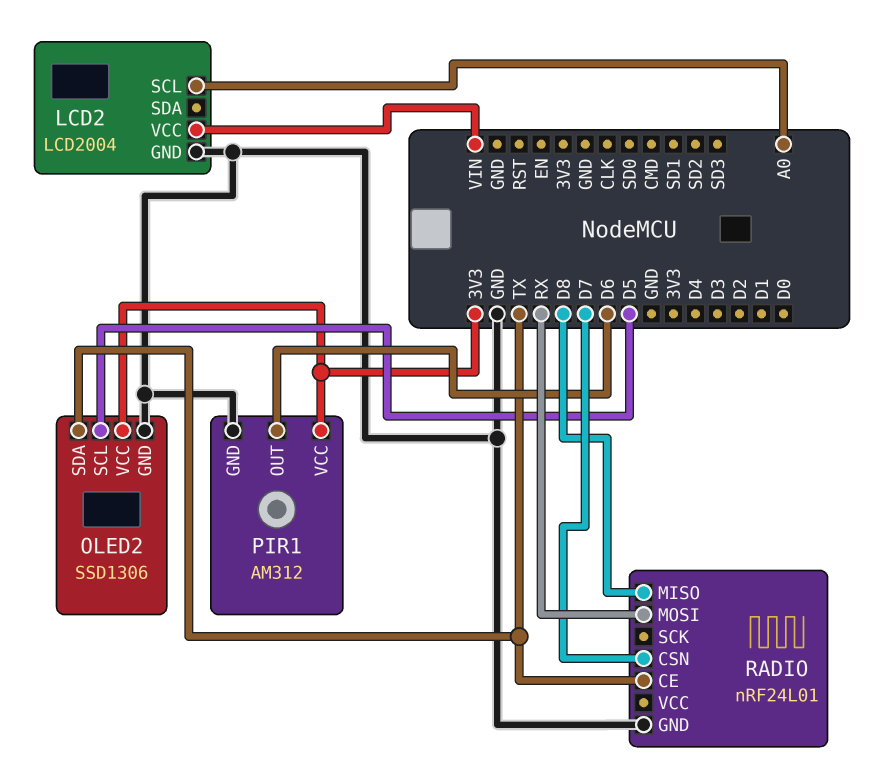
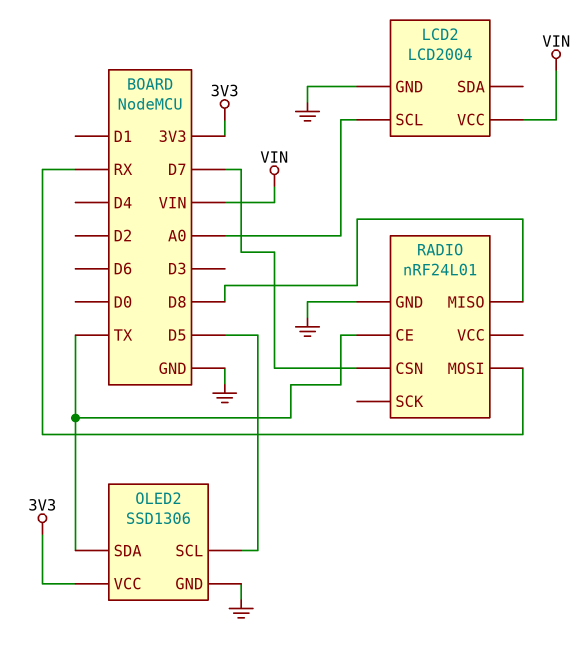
PIR1: AM312 -> none
PIR1 pin GND: GND -> none
PIR1 pin OUT: D6 -> none
PIR1 pin VCC: 3V3 -> none

